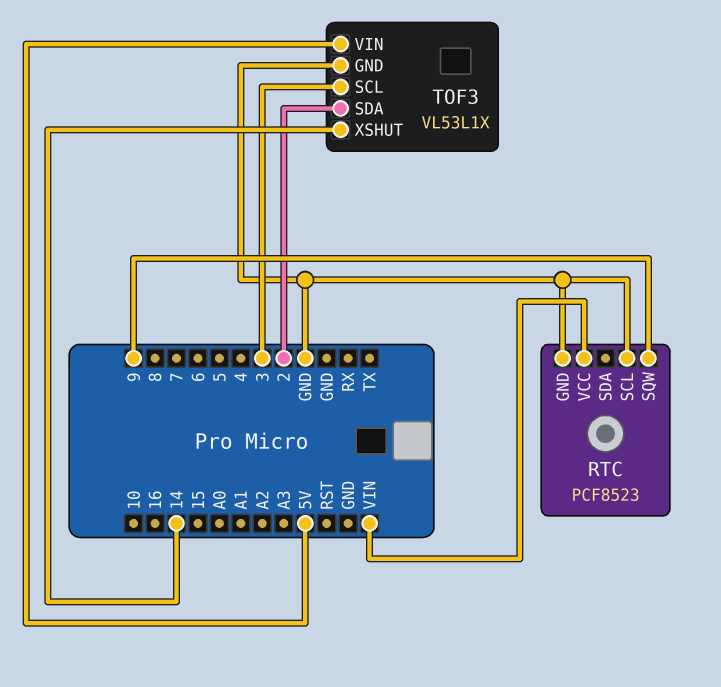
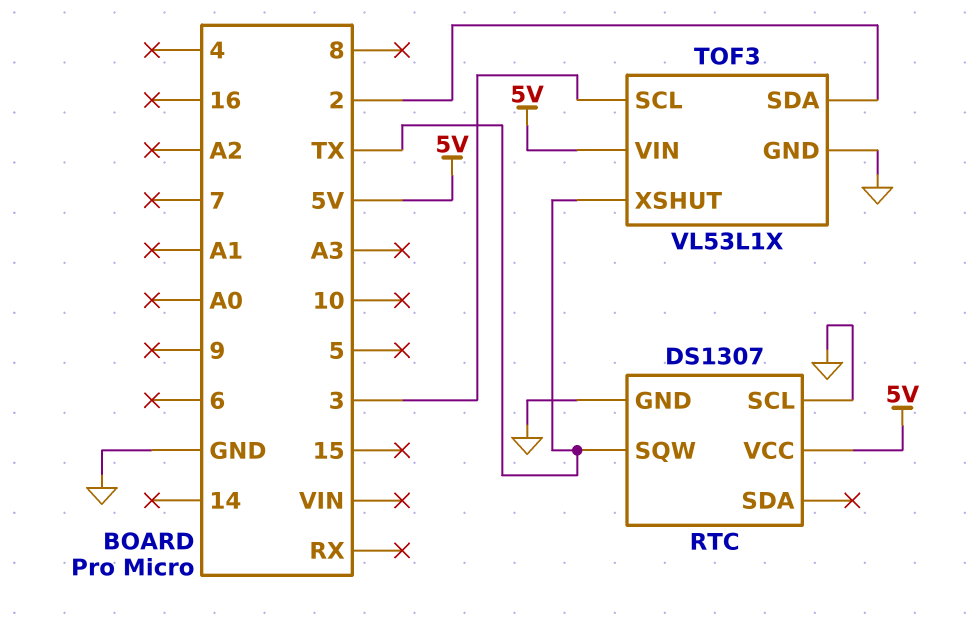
RTC: PCF8523 -> DS1307
RTC pin SQW: 9 -> TX
RTC pin VCC: VIN -> 5V
TOF3 pin XSHUT: 14 -> TX

